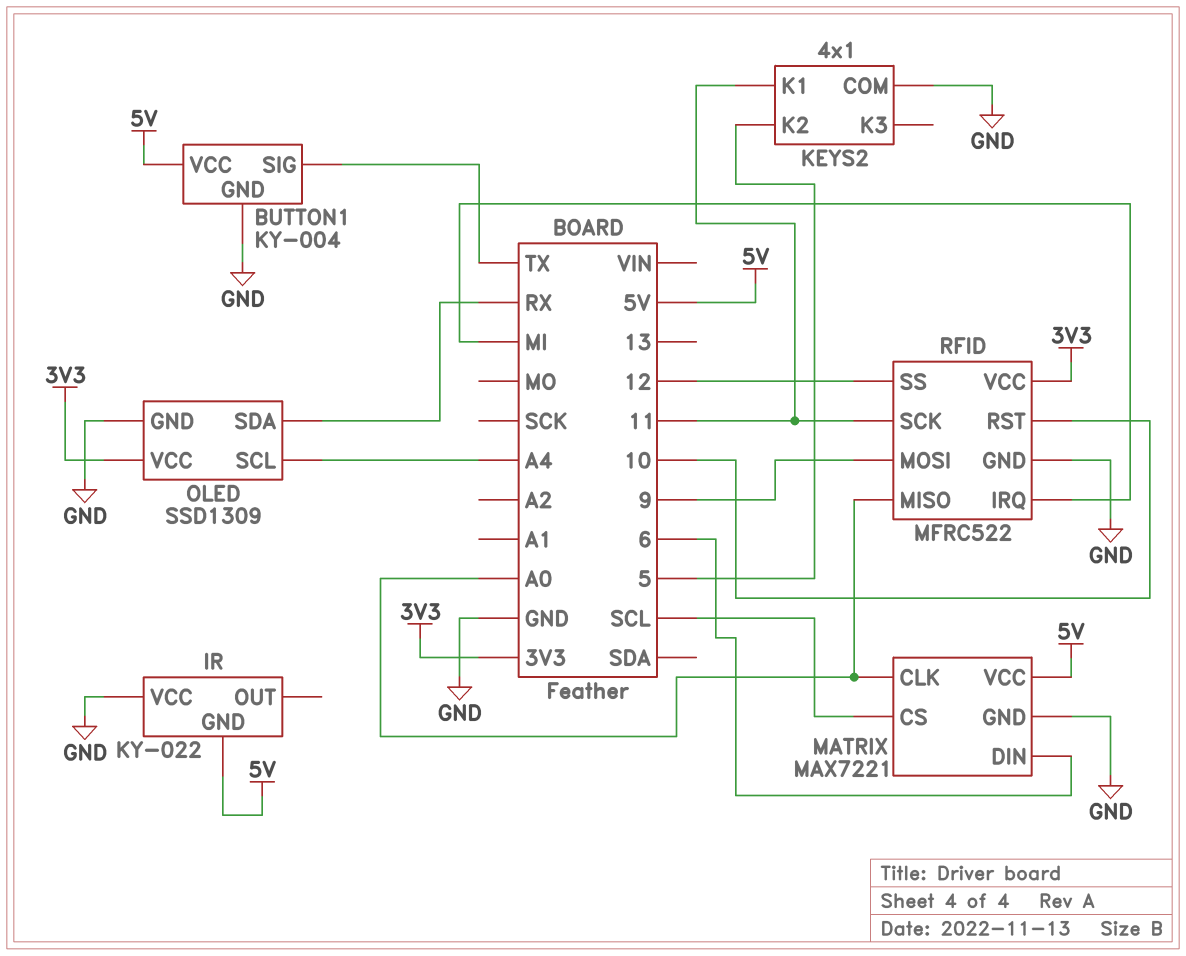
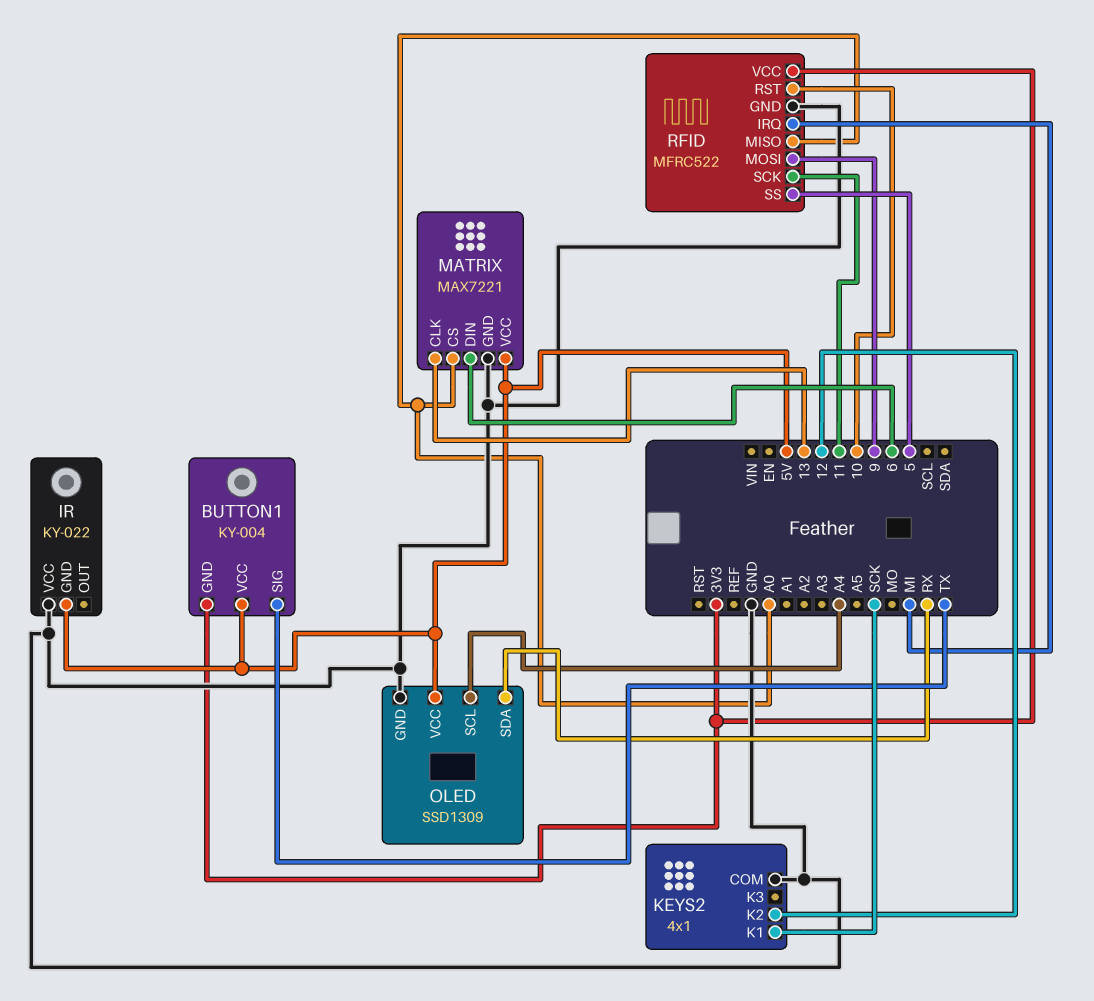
BUTTON1 pin GND: GND -> 3V3
KEYS2 pin K1: 11 -> SCK
KEYS2 pin K2: 5 -> 12
MATRIX pin CLK: A0 -> 13
MATRIX pin CS: SCL -> A0
OLED pin VCC: 3V3 -> 5V
RFID pin SS: 12 -> 5

